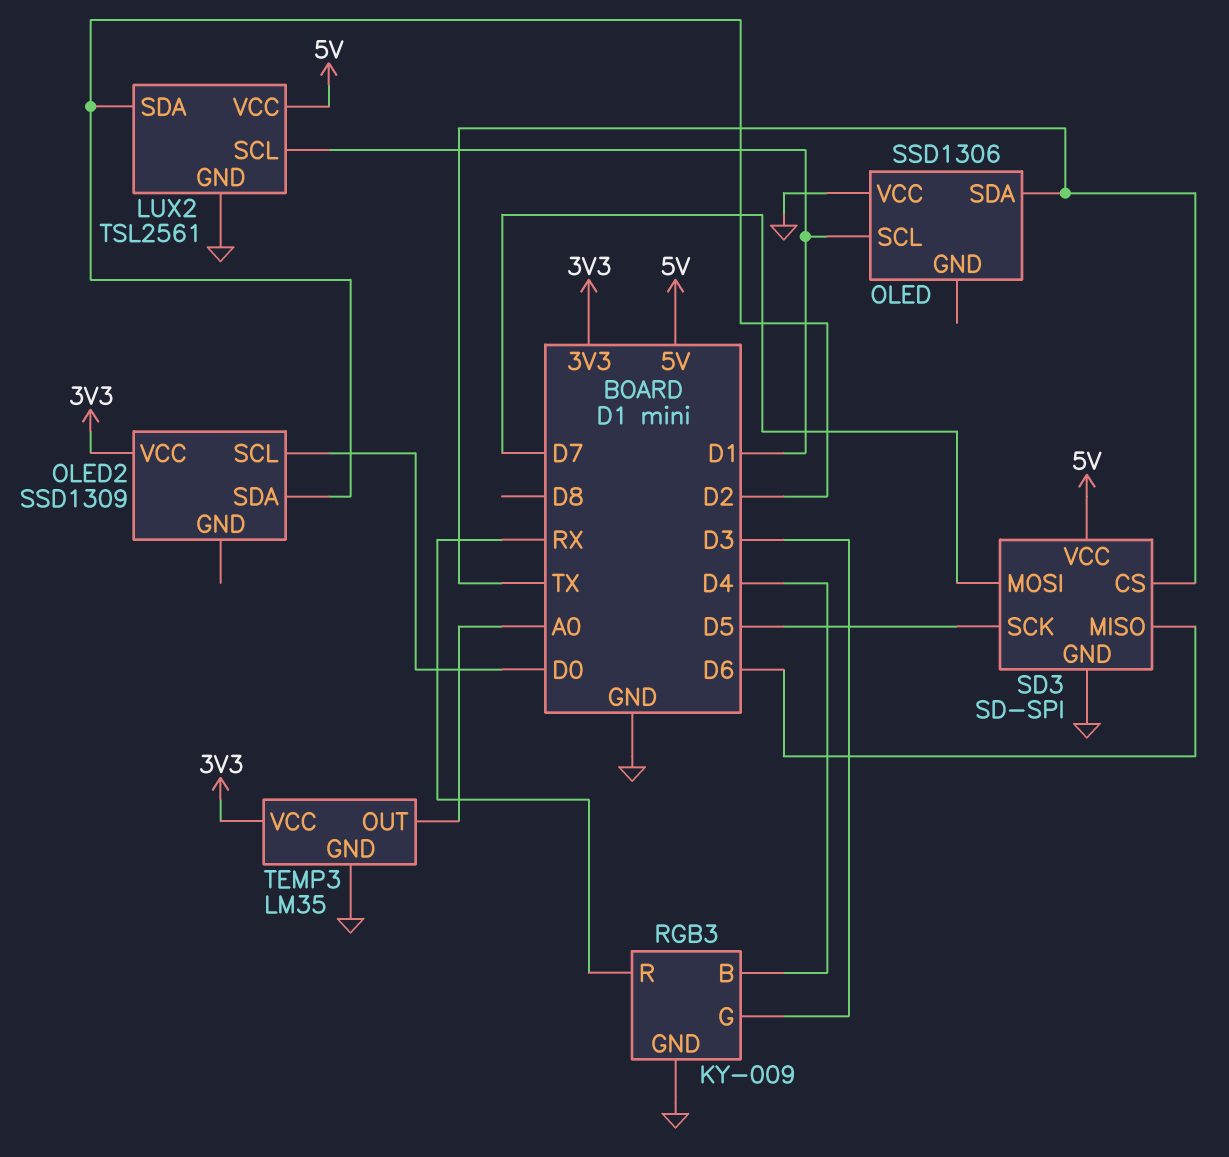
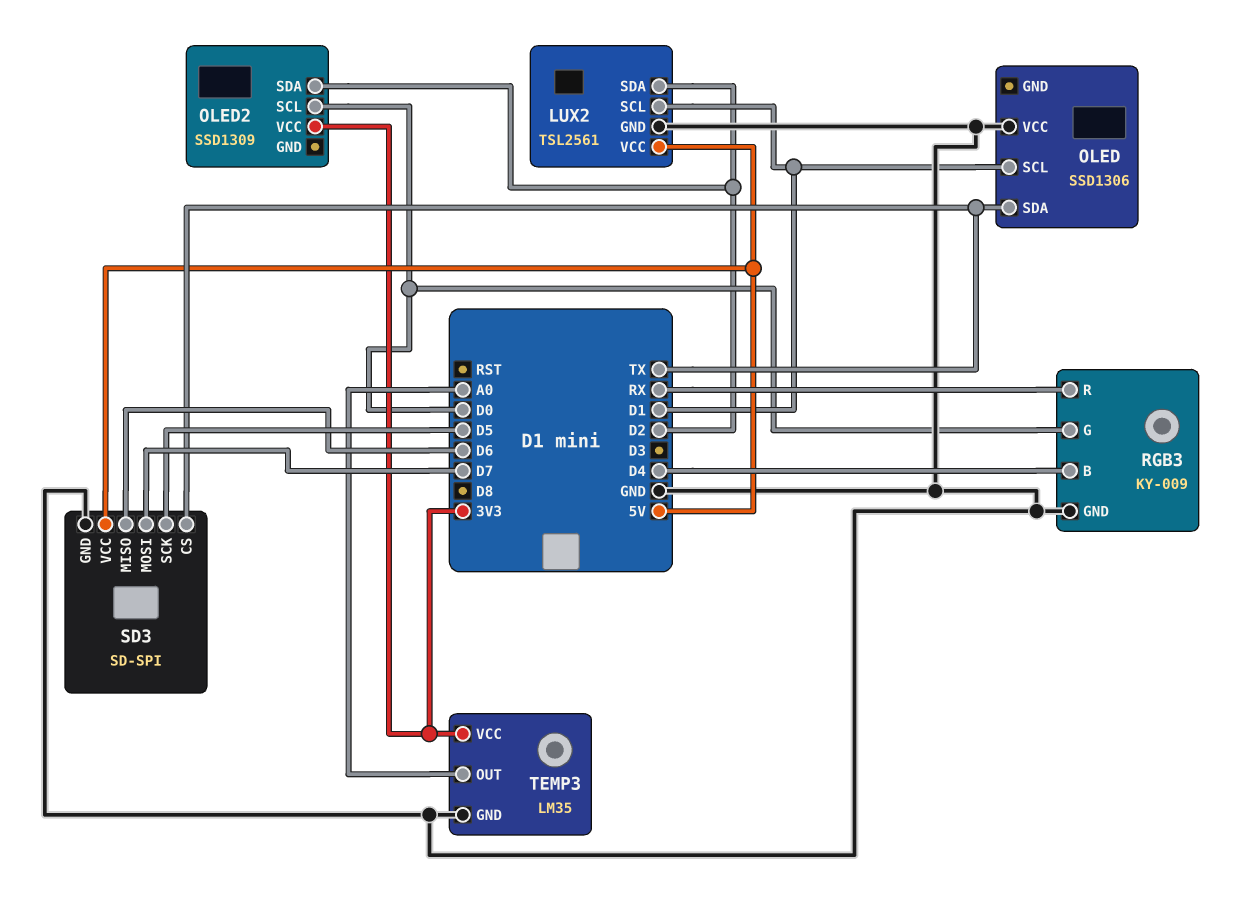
RGB3 pin G: D3 -> D0

